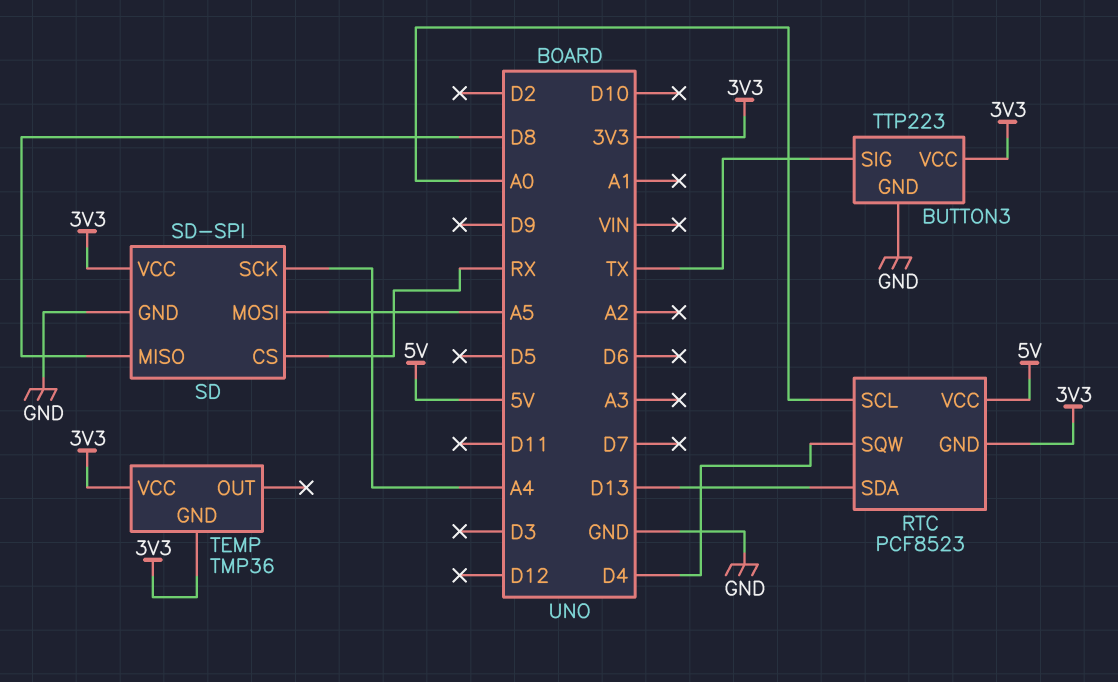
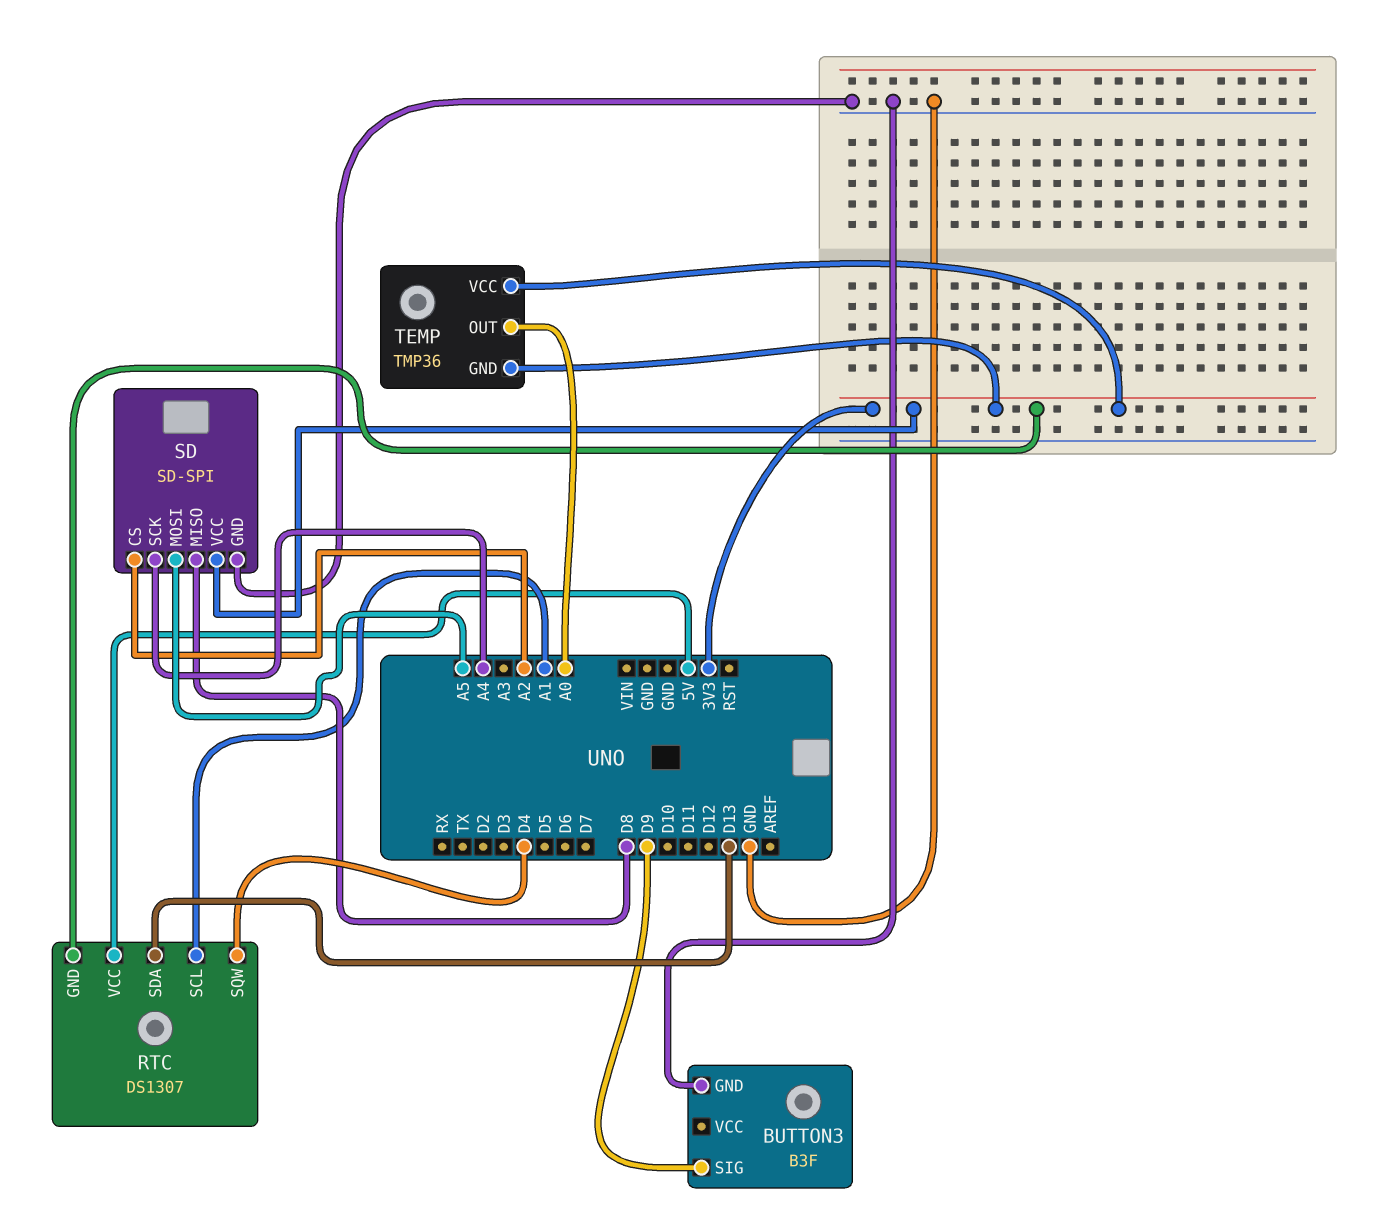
BUTTON3: TTP223 -> B3F
BUTTON3 pin SIG: TX -> D9
BUTTON3 pin VCC: 3V3 -> none
RTC: PCF8523 -> DS1307
RTC pin SCL: A0 -> A1
SD pin CS: RX -> A2
TEMP pin OUT: none -> A0

